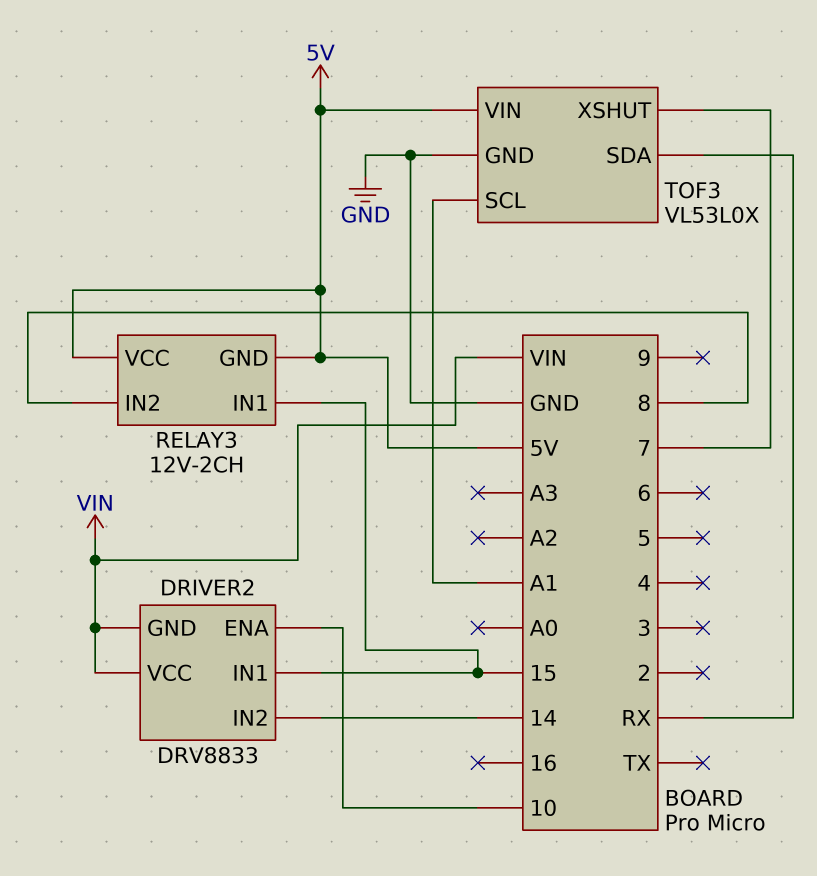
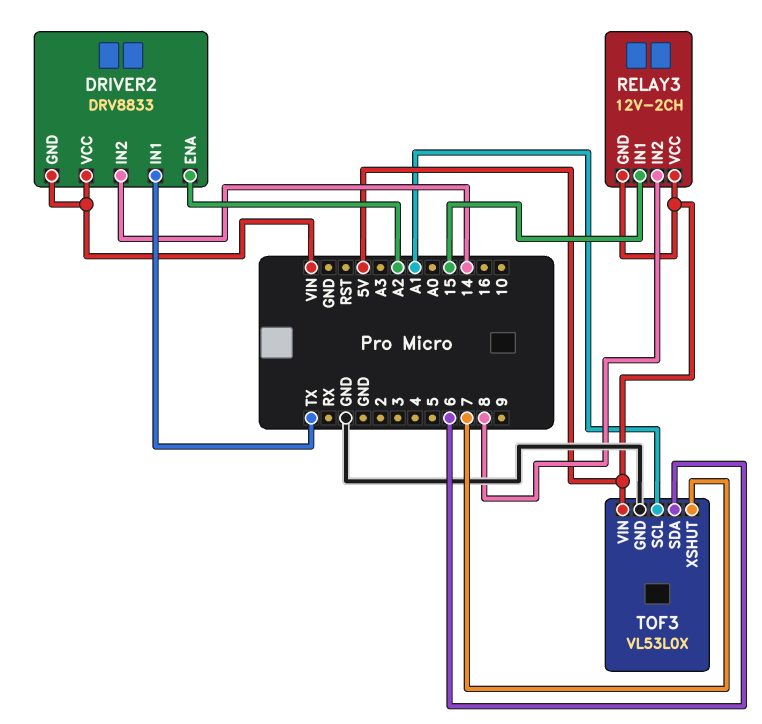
DRIVER2 pin ENA: 10 -> A2
DRIVER2 pin IN1: 15 -> TX
TOF3 pin SDA: RX -> 6

